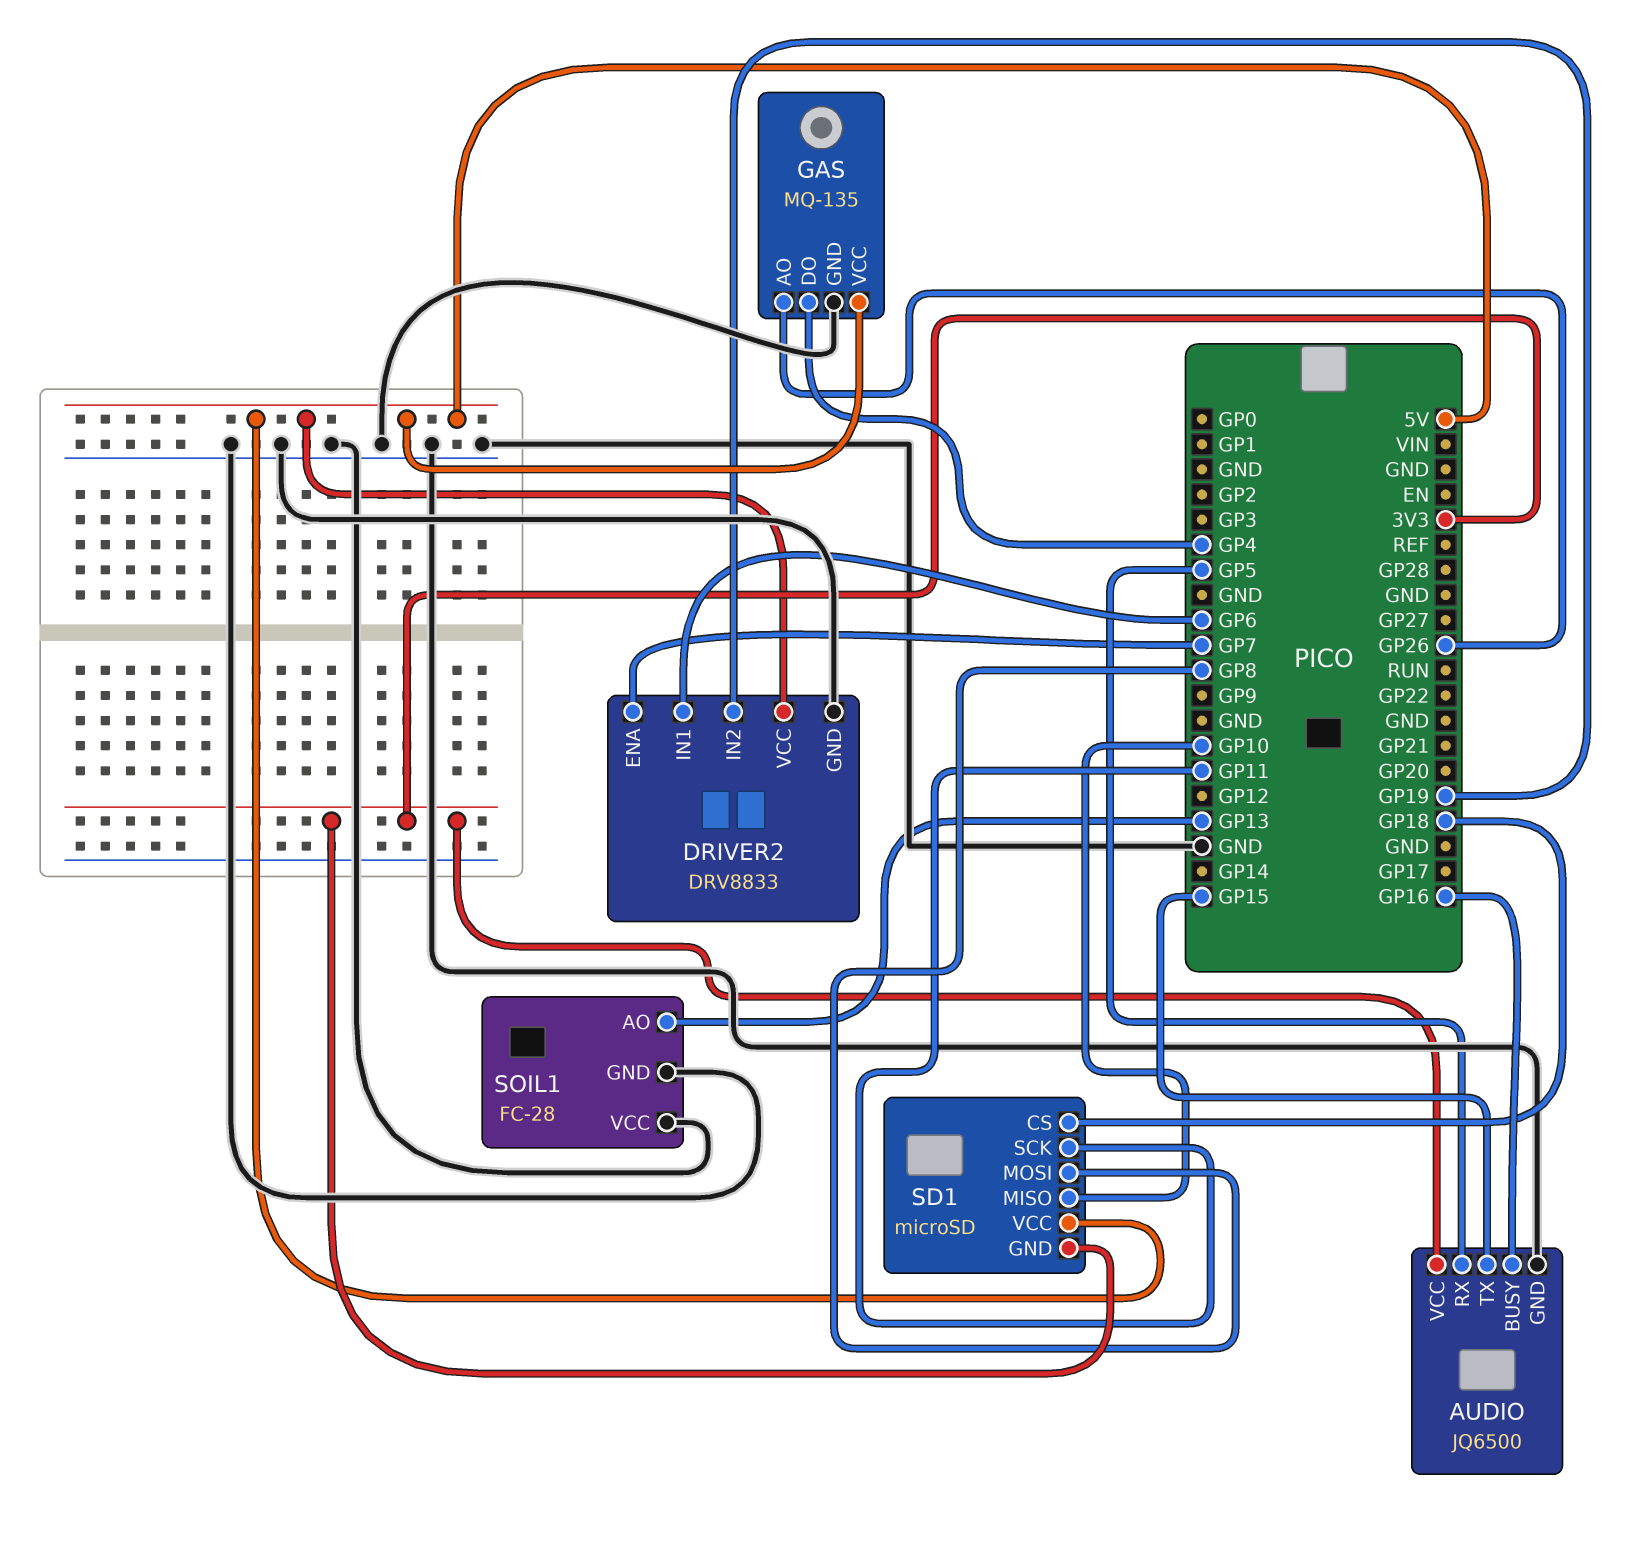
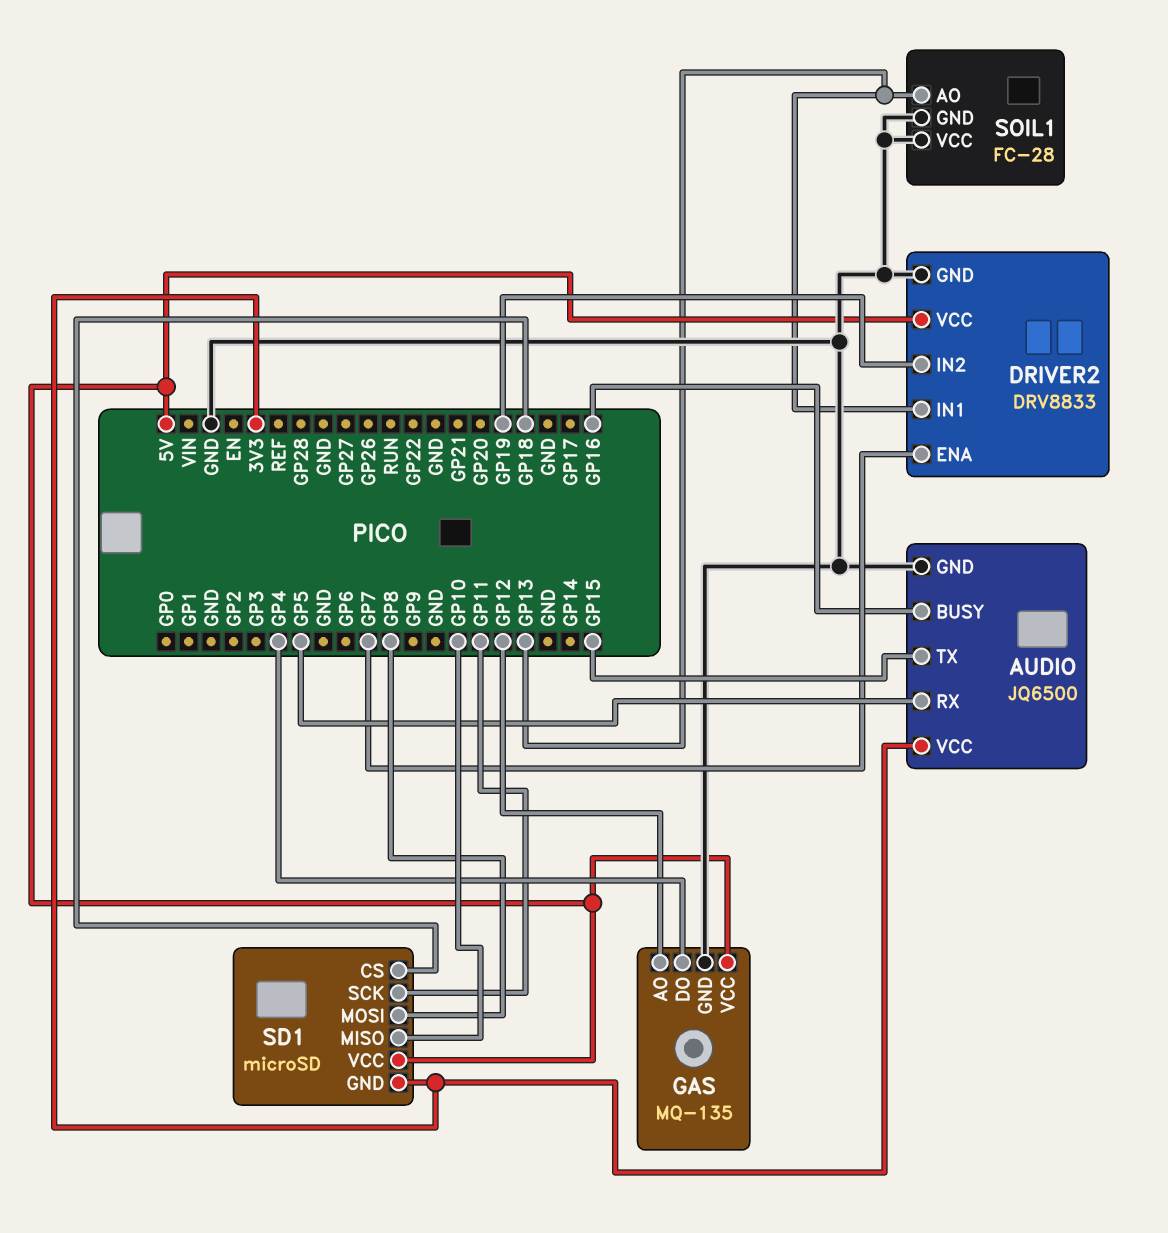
DRIVER2 pin IN1: GP6 -> GP13
GAS pin AO: GP26 -> GP12

